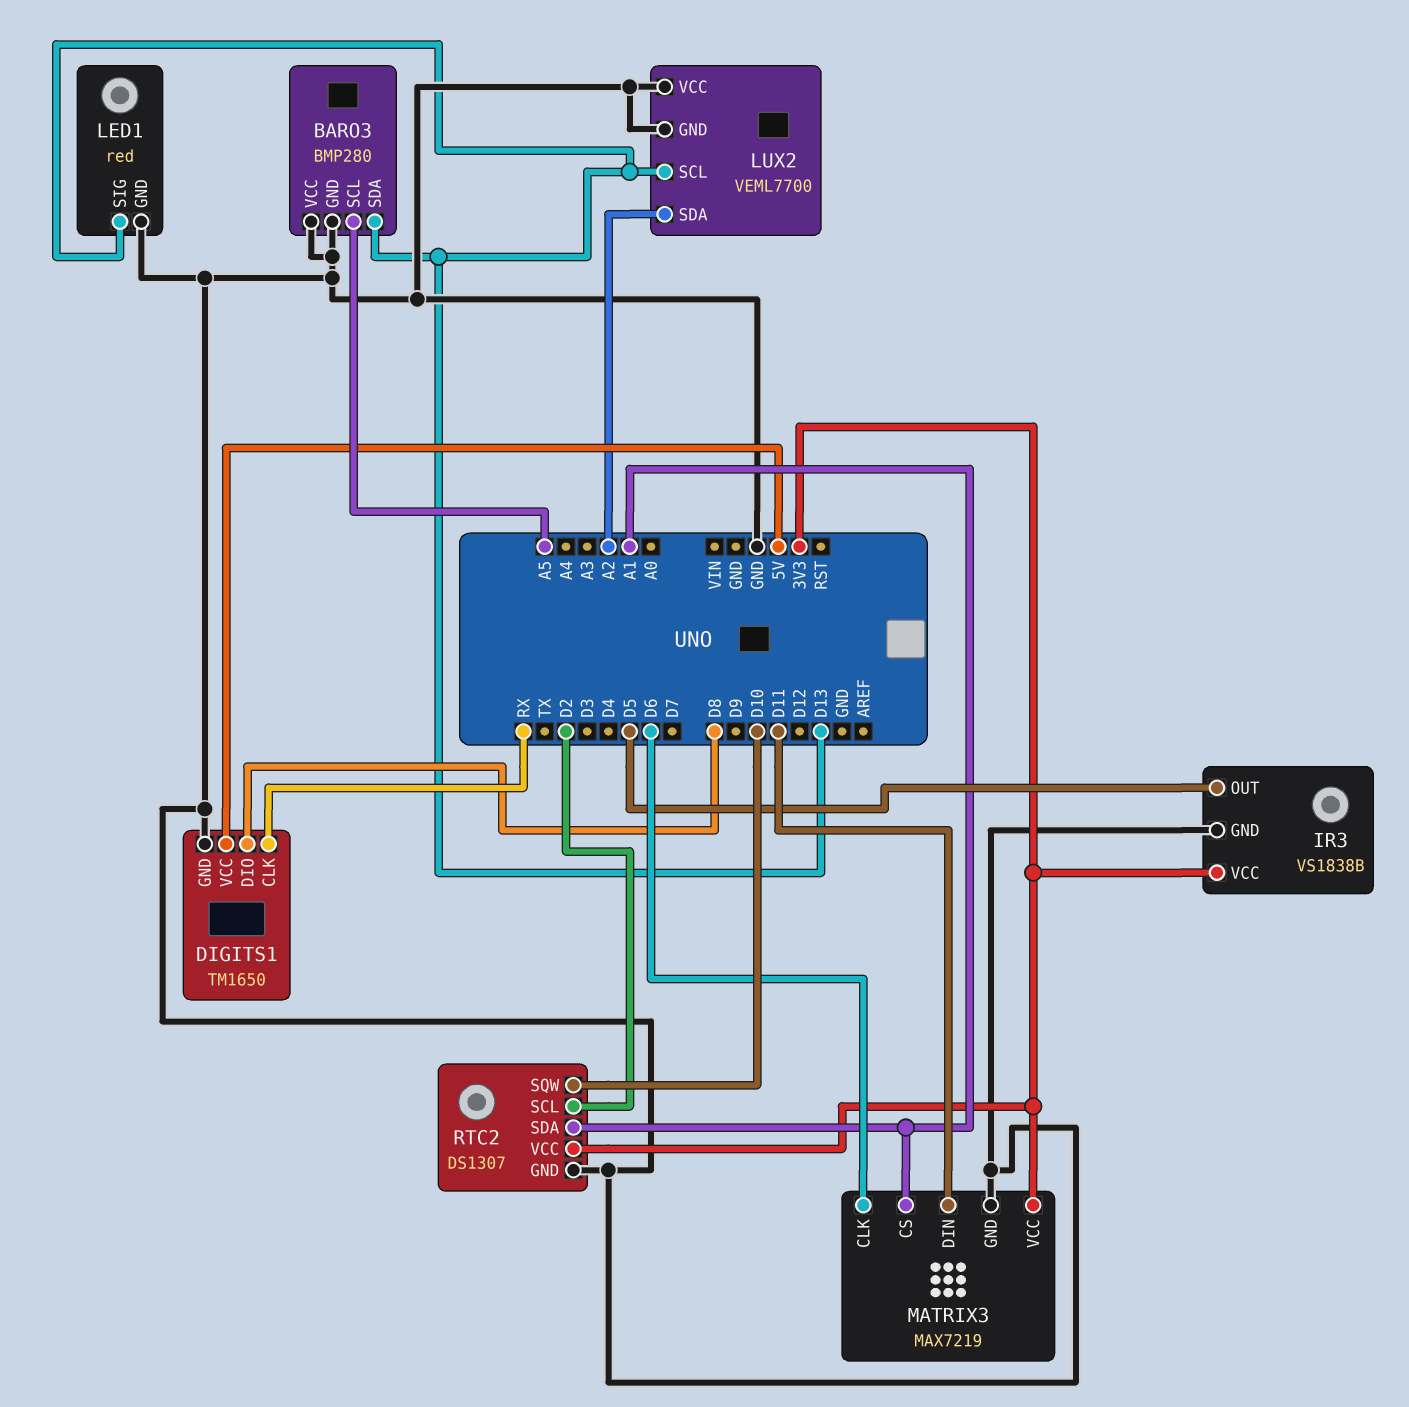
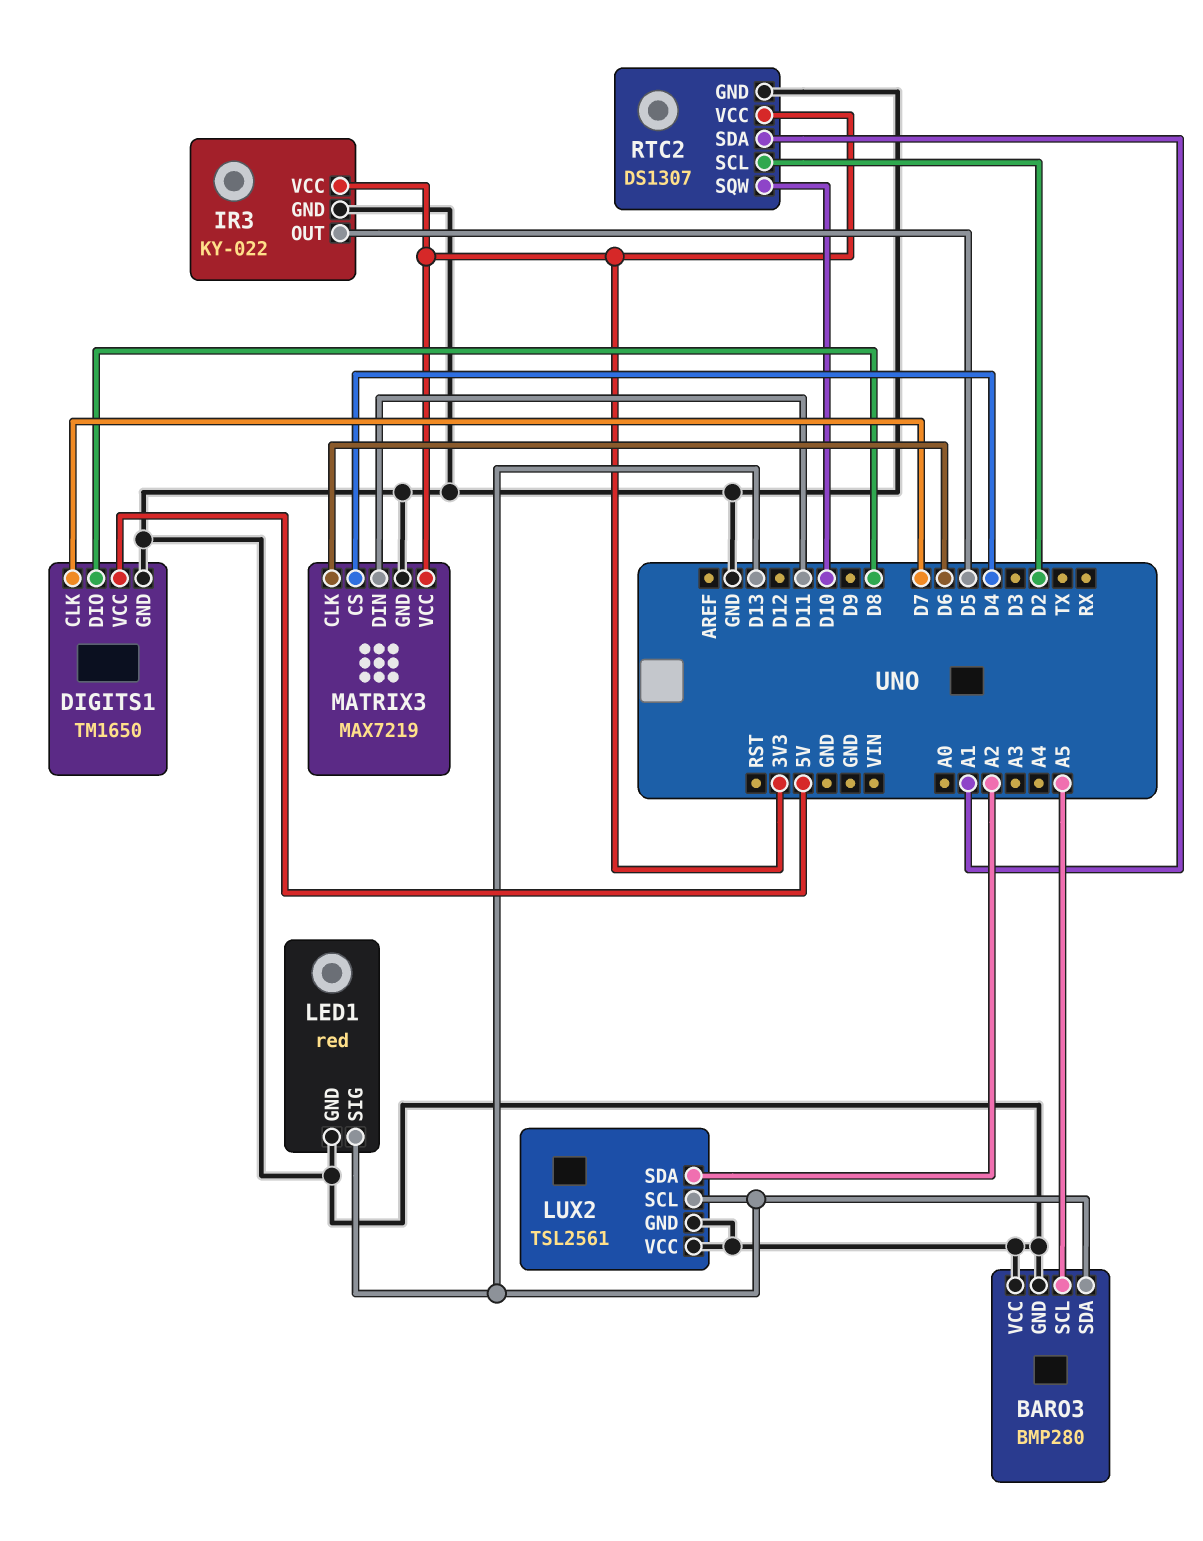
DIGITS1 pin CLK: RX -> D7
IR3: VS1838B -> KY-022
LUX2: VEML7700 -> TSL2561
MATRIX3 pin CS: A1 -> D4

